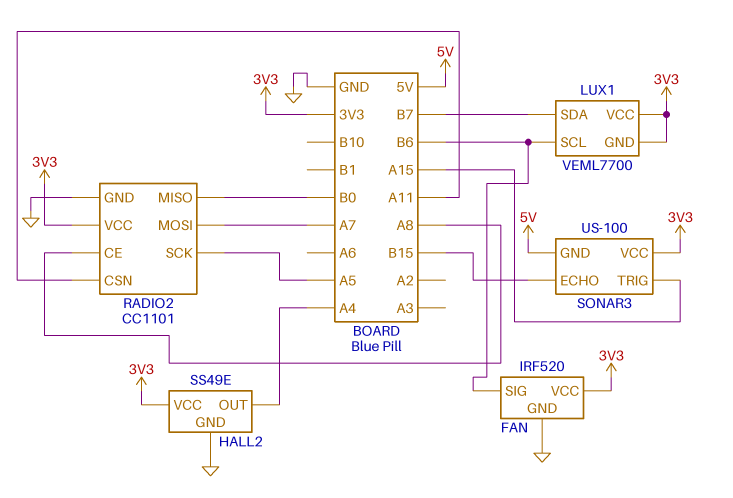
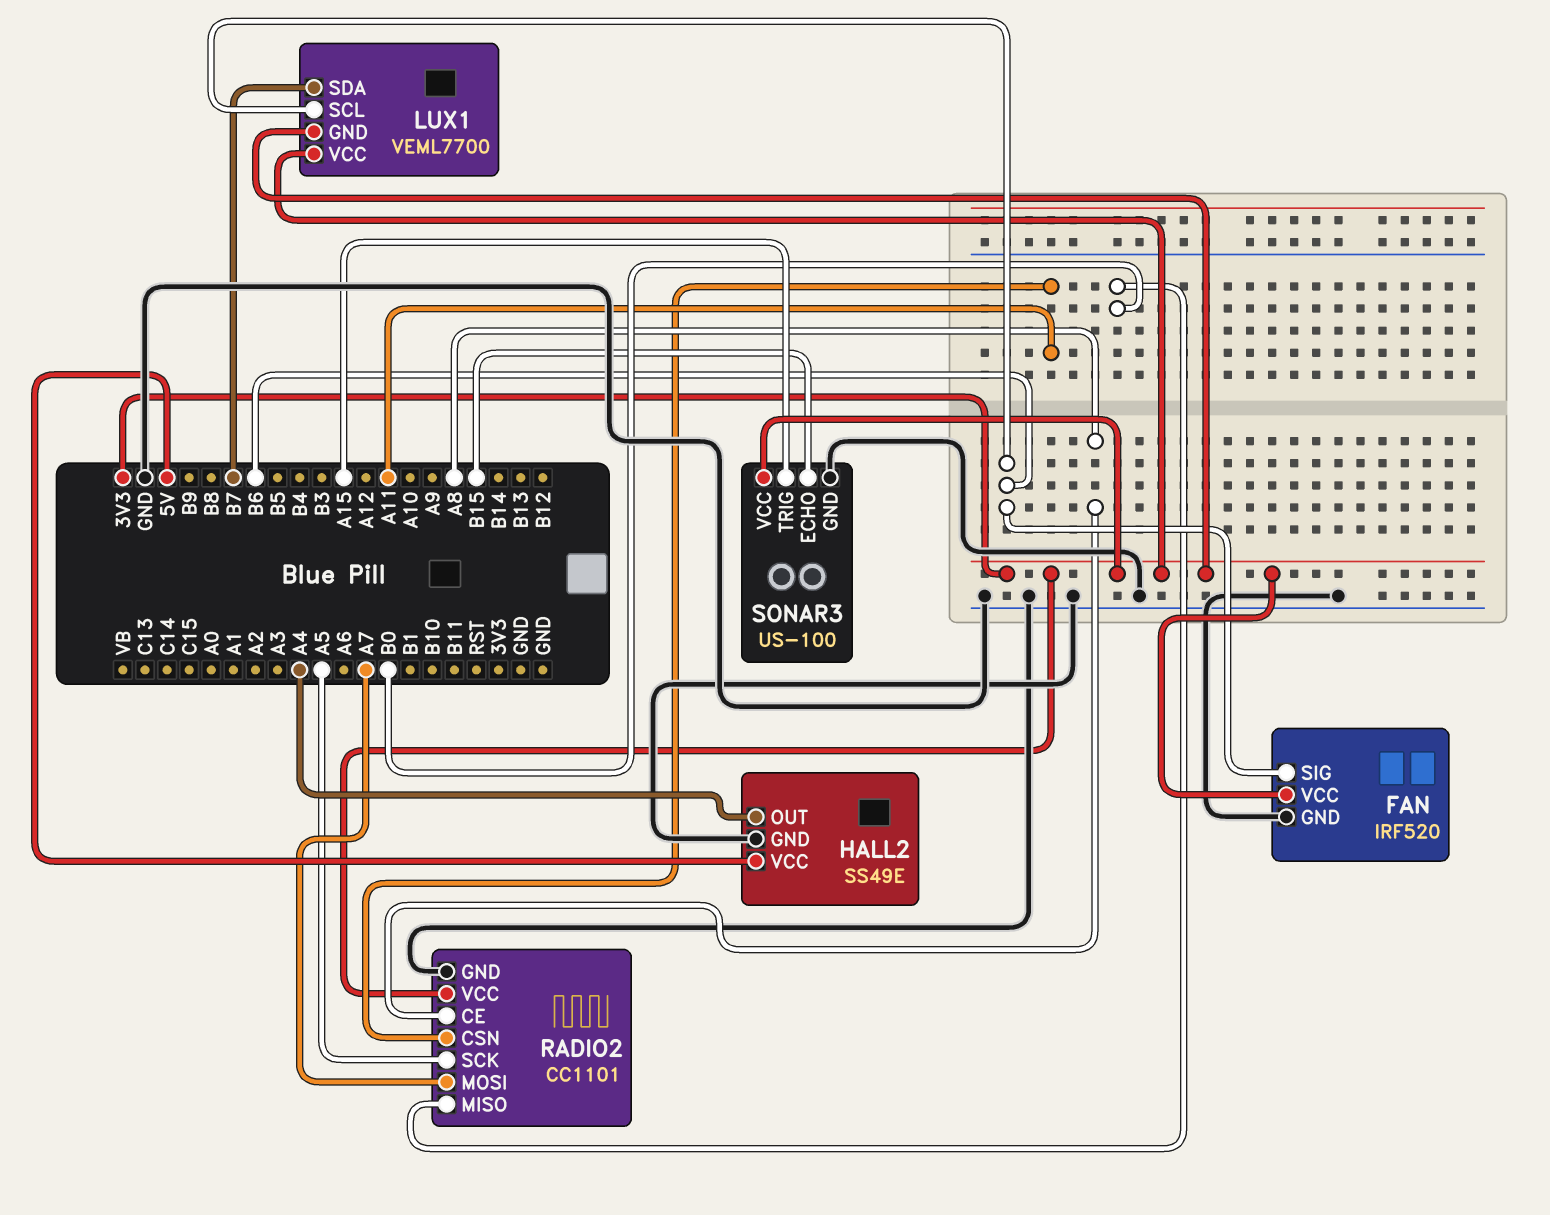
HALL2 pin VCC: 3V3 -> 5V
SONAR3 pin GND: 5V -> GND

